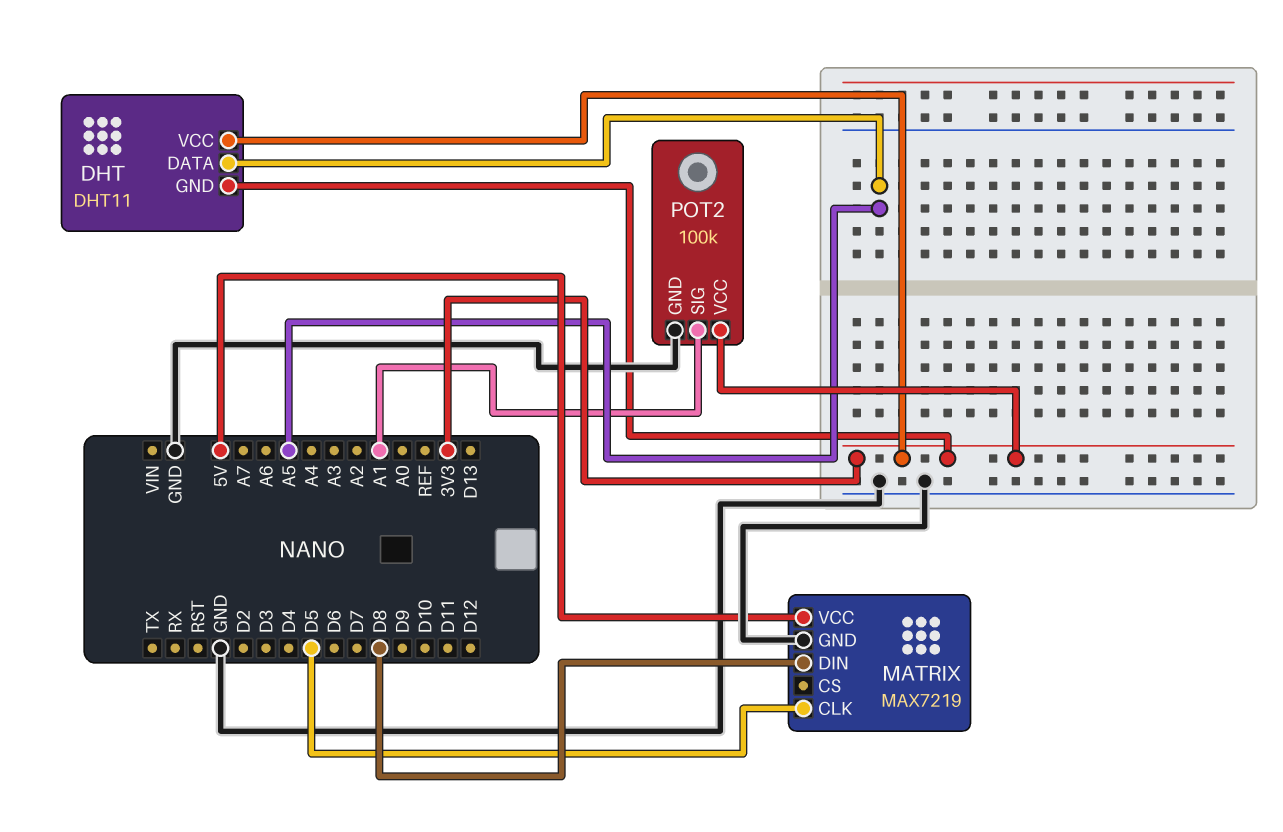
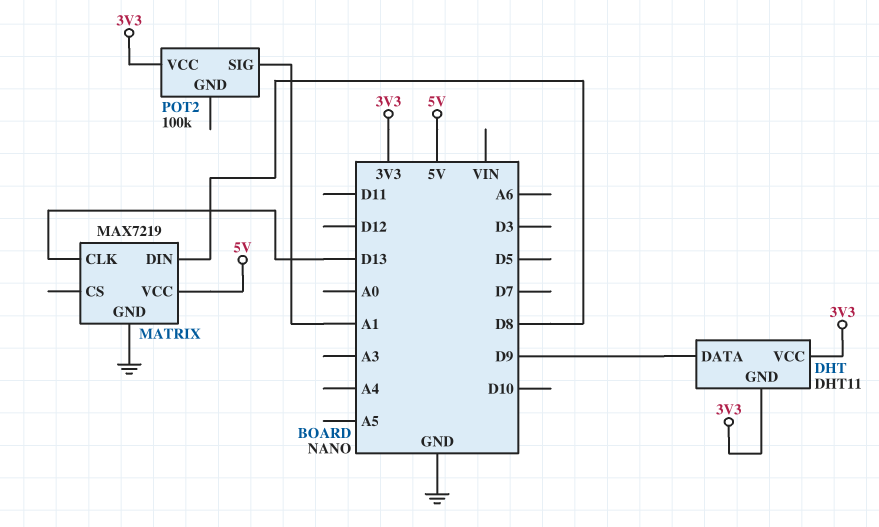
DHT pin DATA: A5 -> D9
MATRIX pin CLK: D5 -> D13
POT2 pin GND: GND -> none

